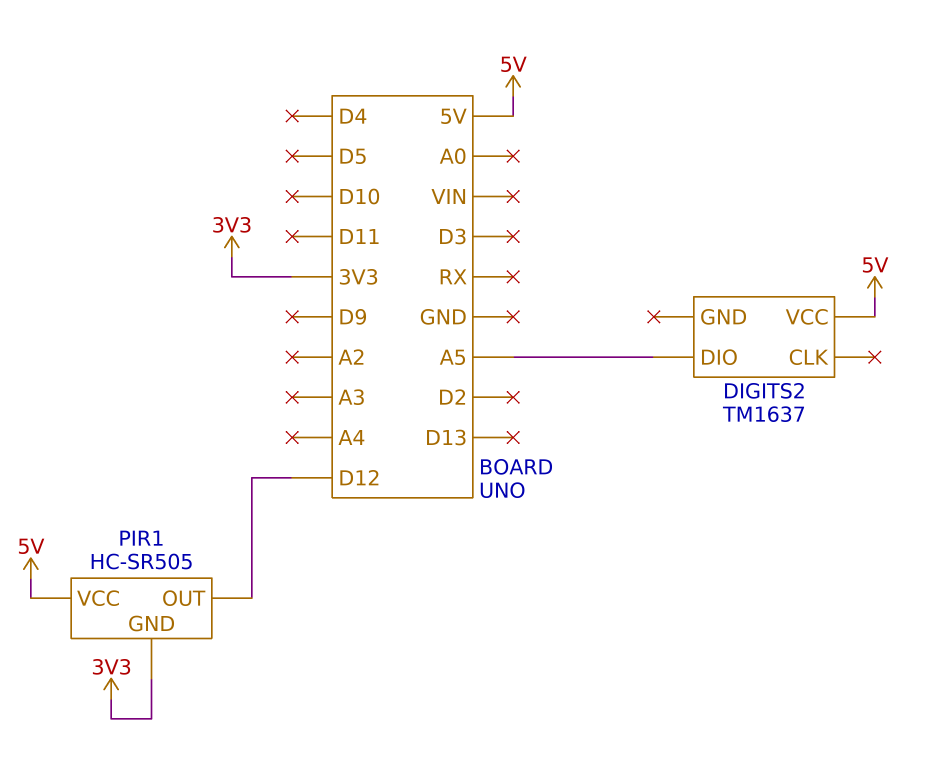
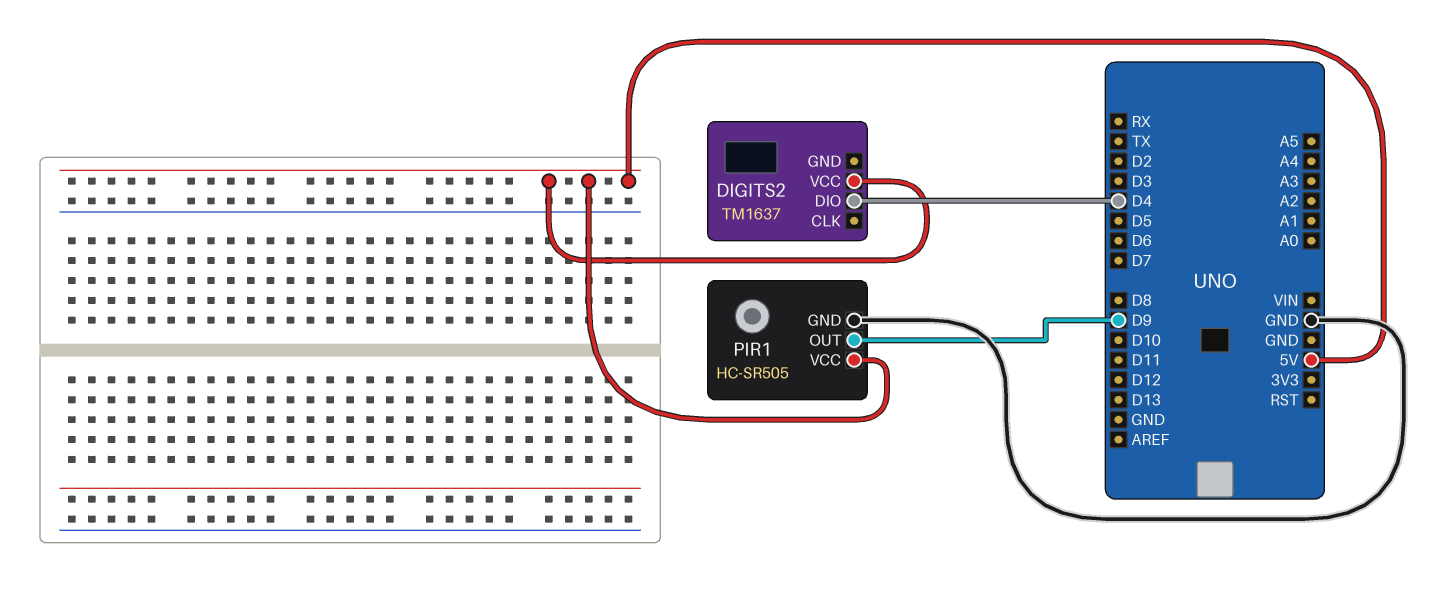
DIGITS2 pin DIO: A5 -> D4
PIR1 pin GND: 3V3 -> GND
PIR1 pin OUT: D12 -> D9

